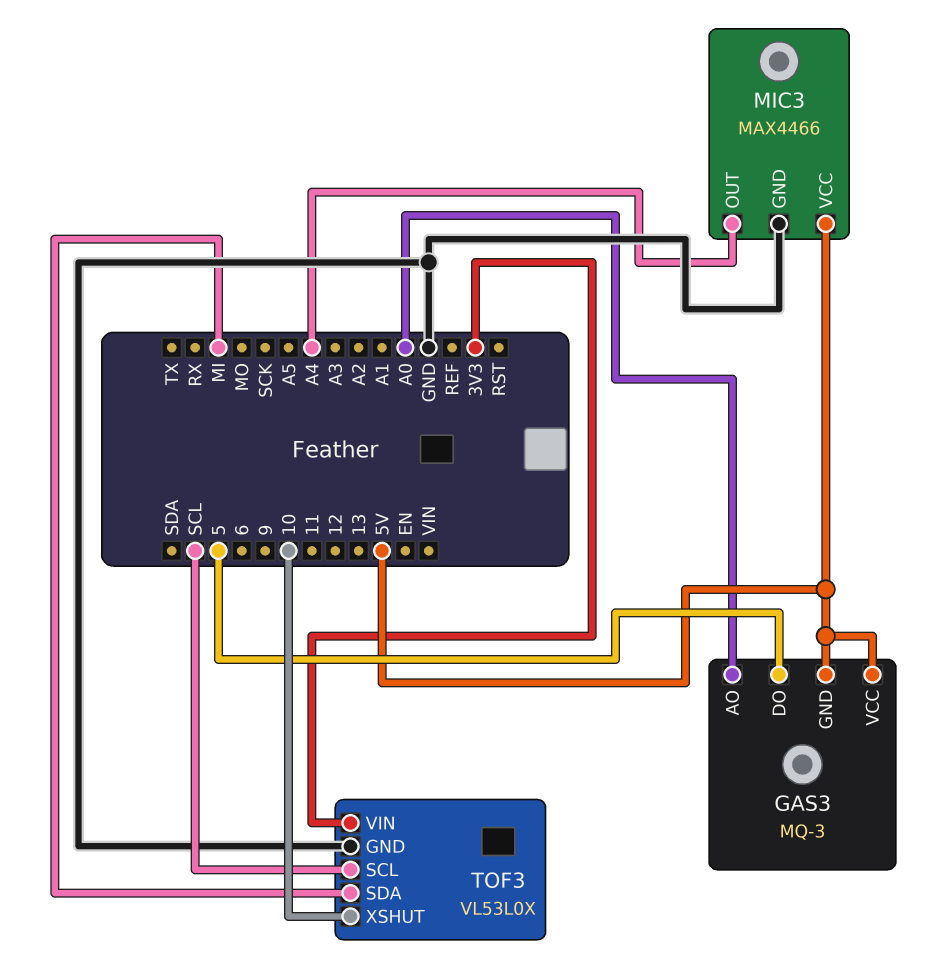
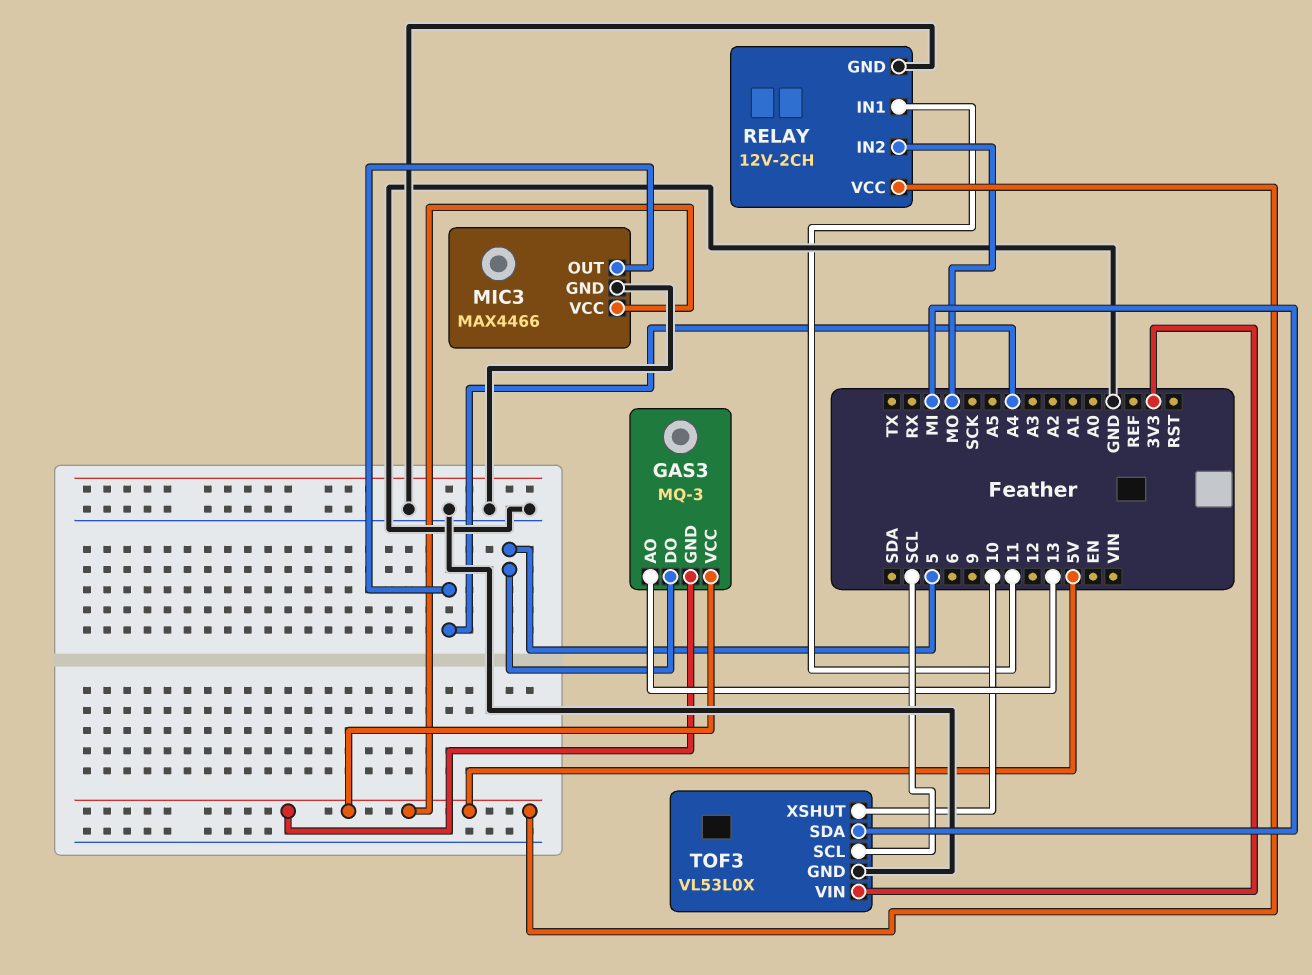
GAS3 pin AO: A0 -> 13
RELAY: none -> 12V-2CH
RELAY pin GND: none -> GND
RELAY pin IN1: none -> 11
RELAY pin IN2: none -> MO
RELAY pin VCC: none -> 5V

